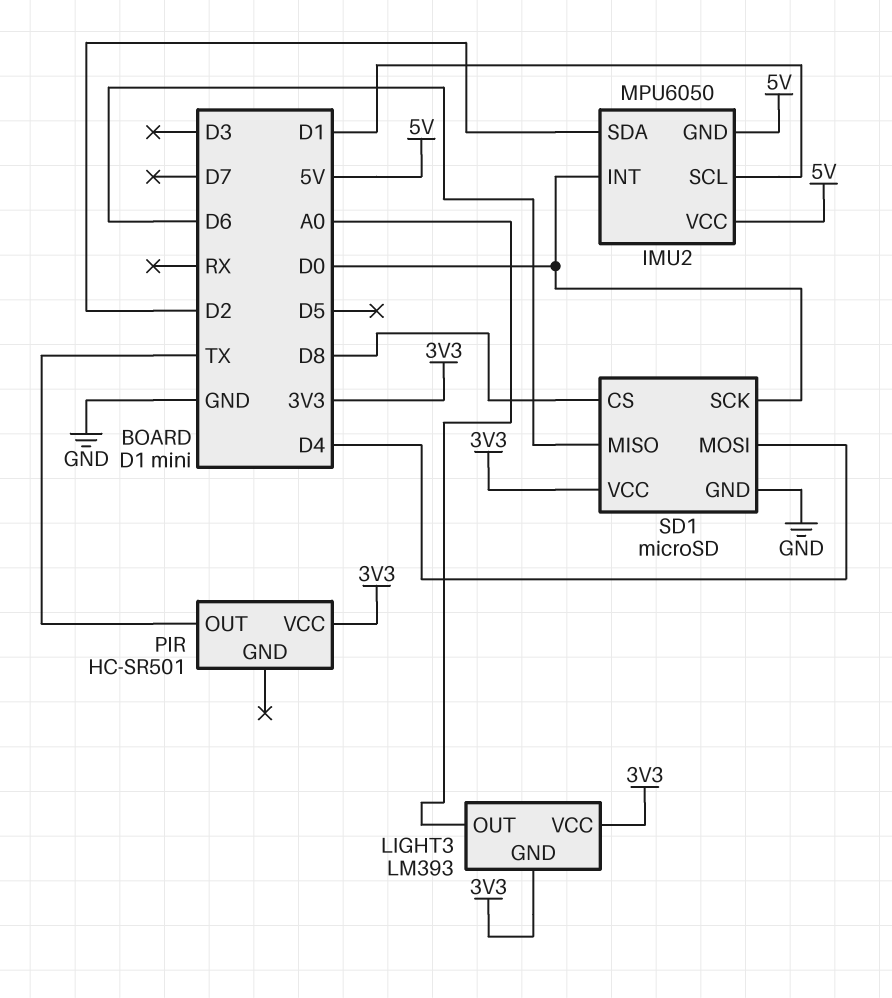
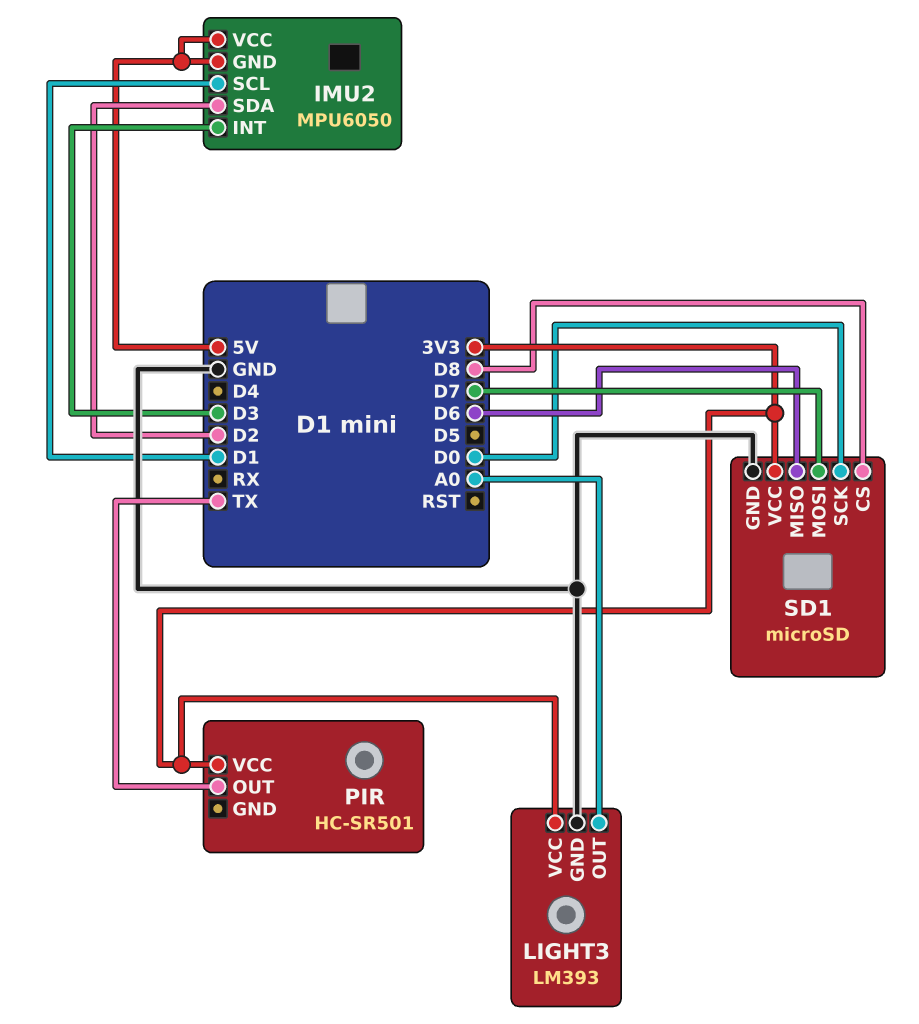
IMU2 pin INT: D0 -> D3
LIGHT3 pin GND: 3V3 -> GND
SD1 pin MOSI: D4 -> D7

